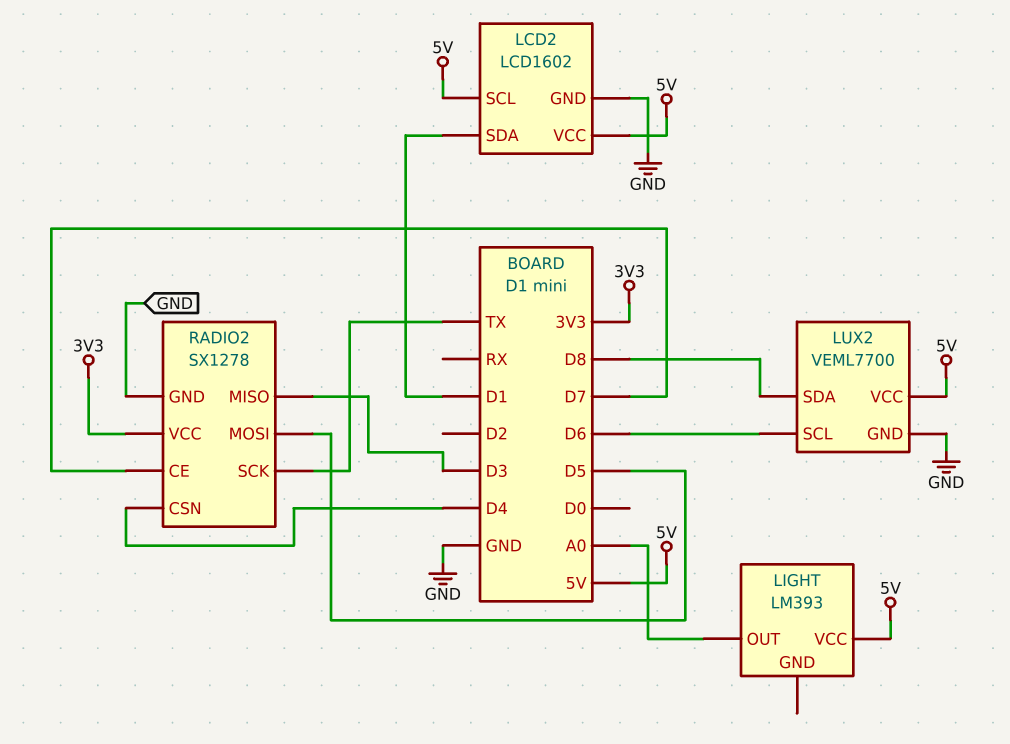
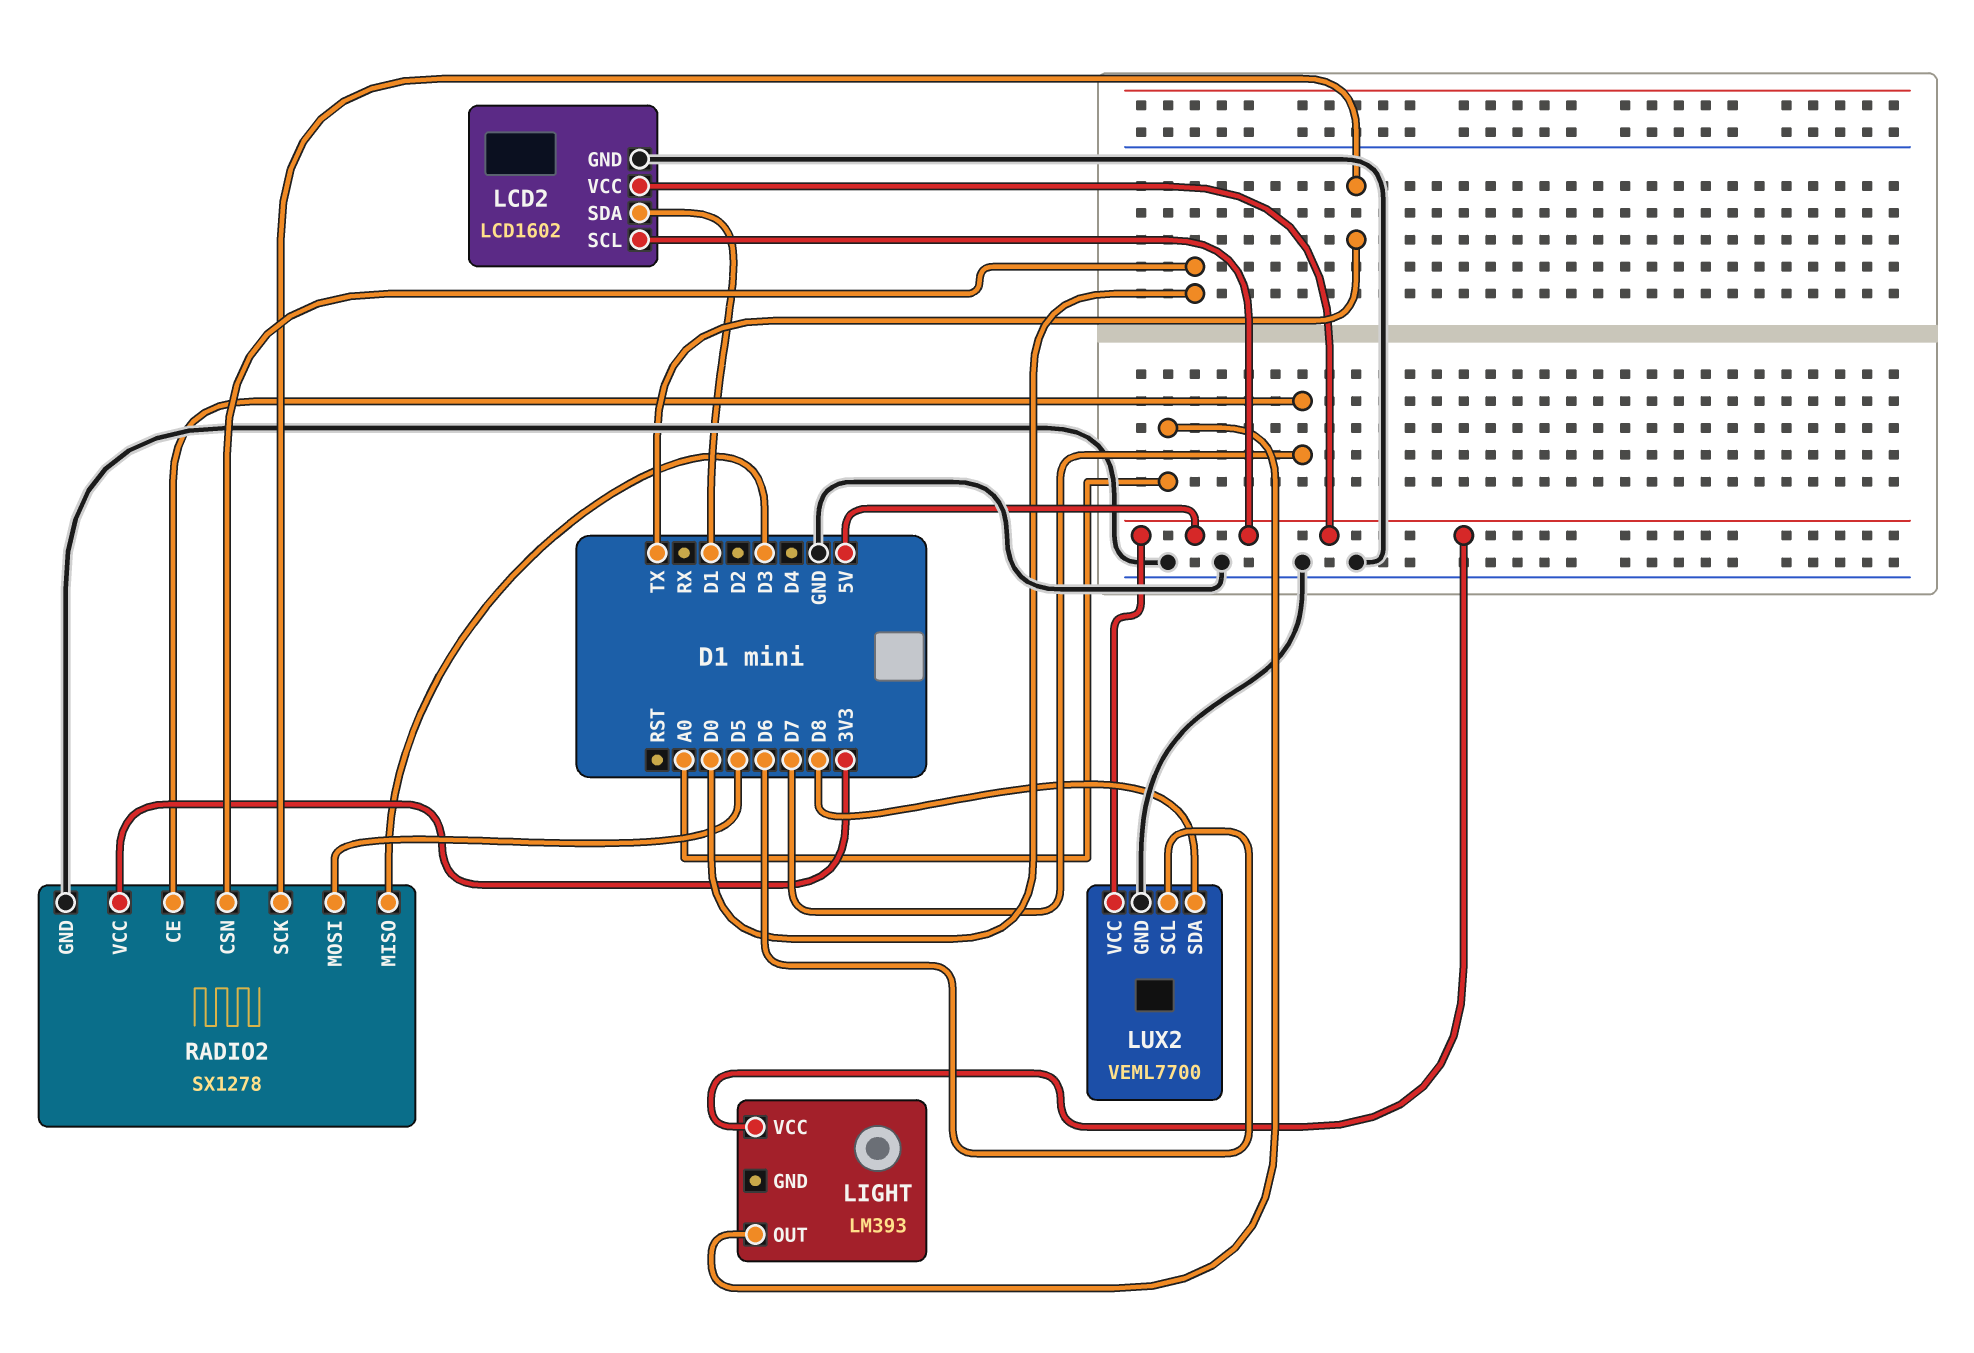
RADIO2 pin CSN: D4 -> D0

